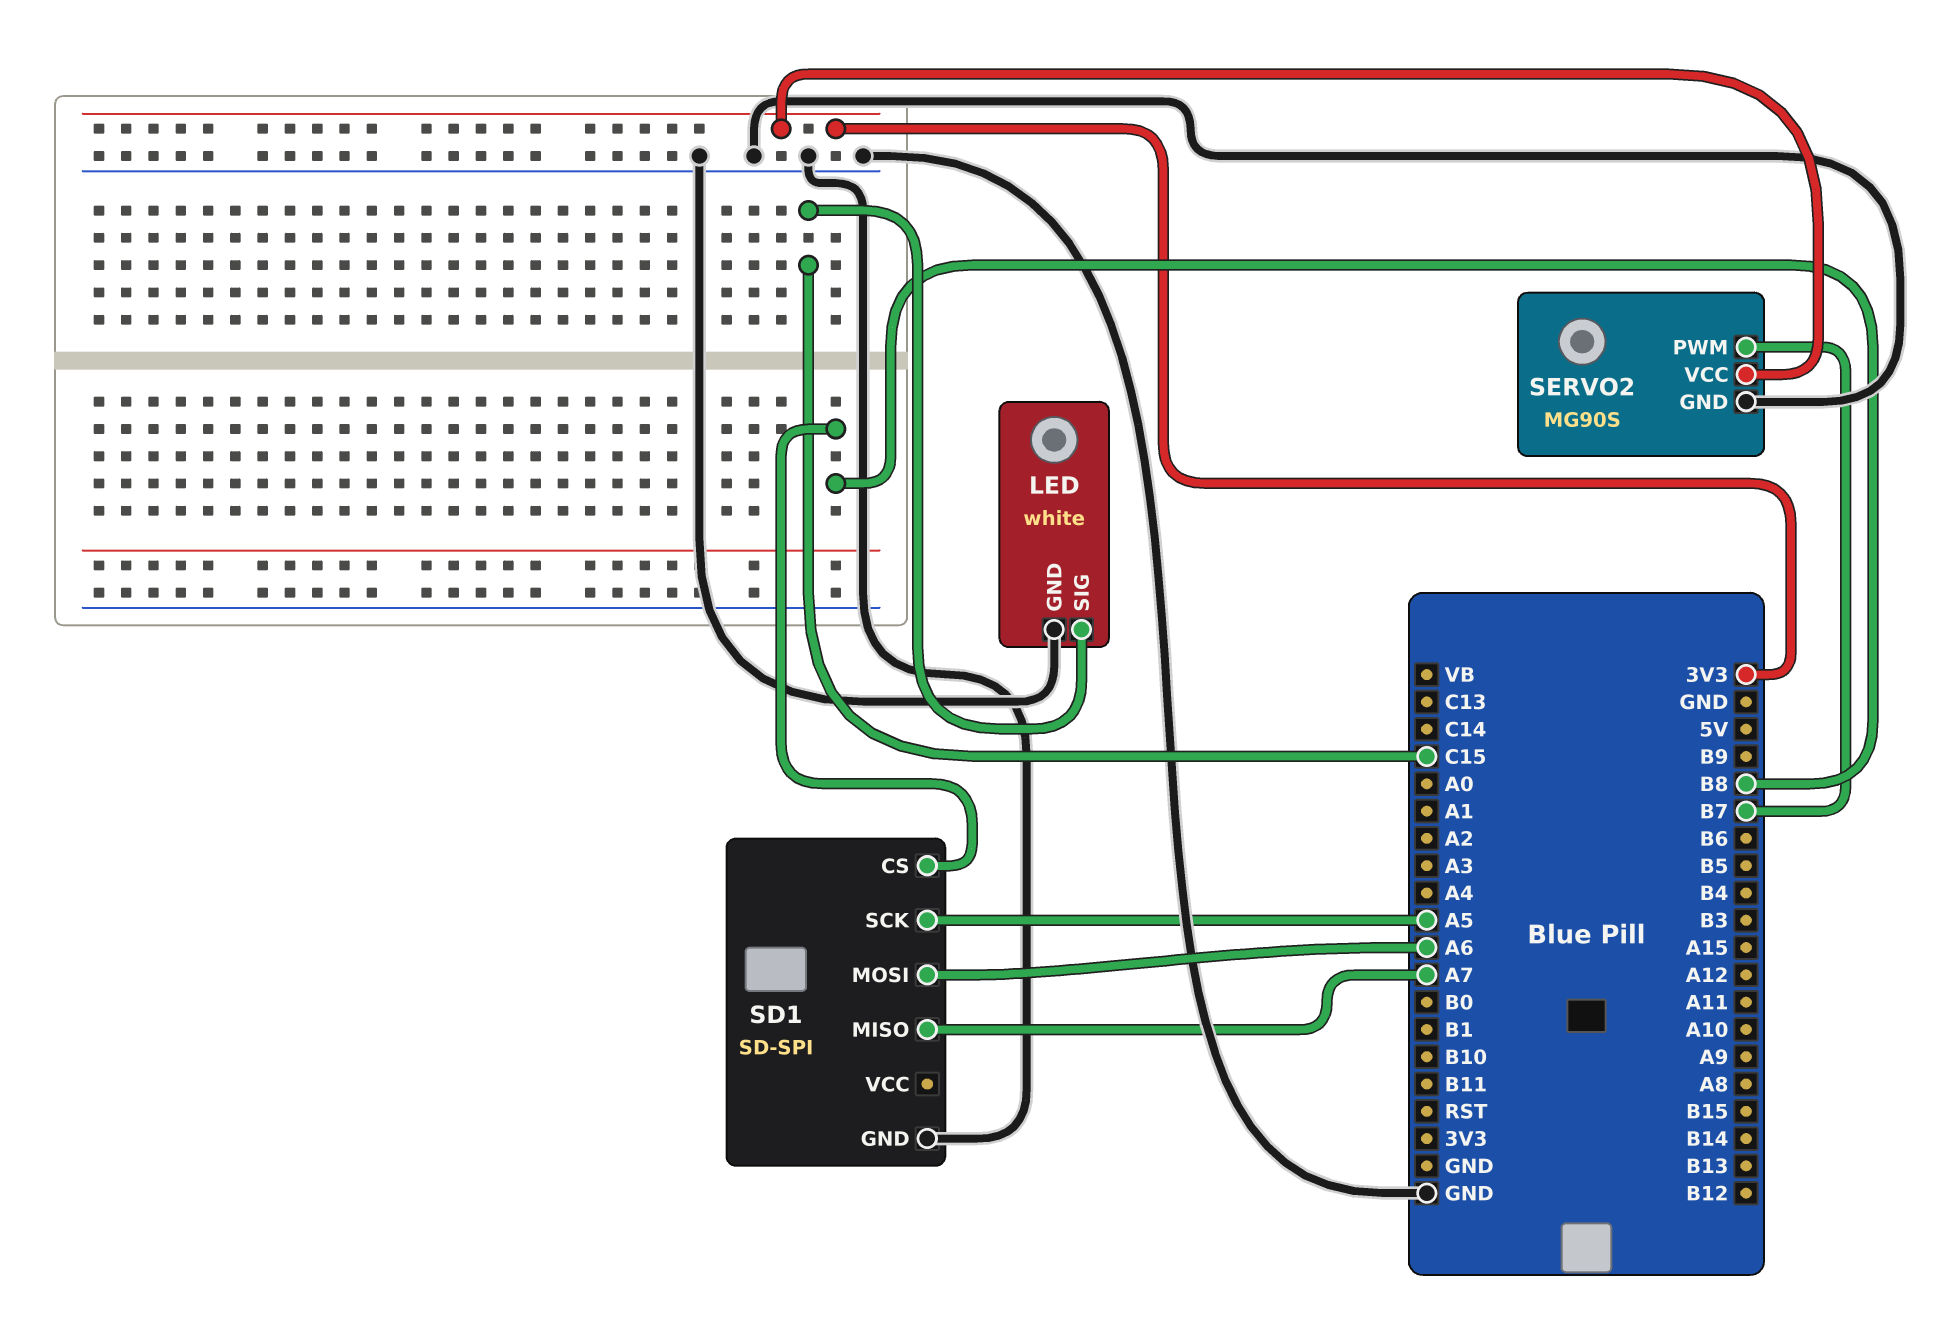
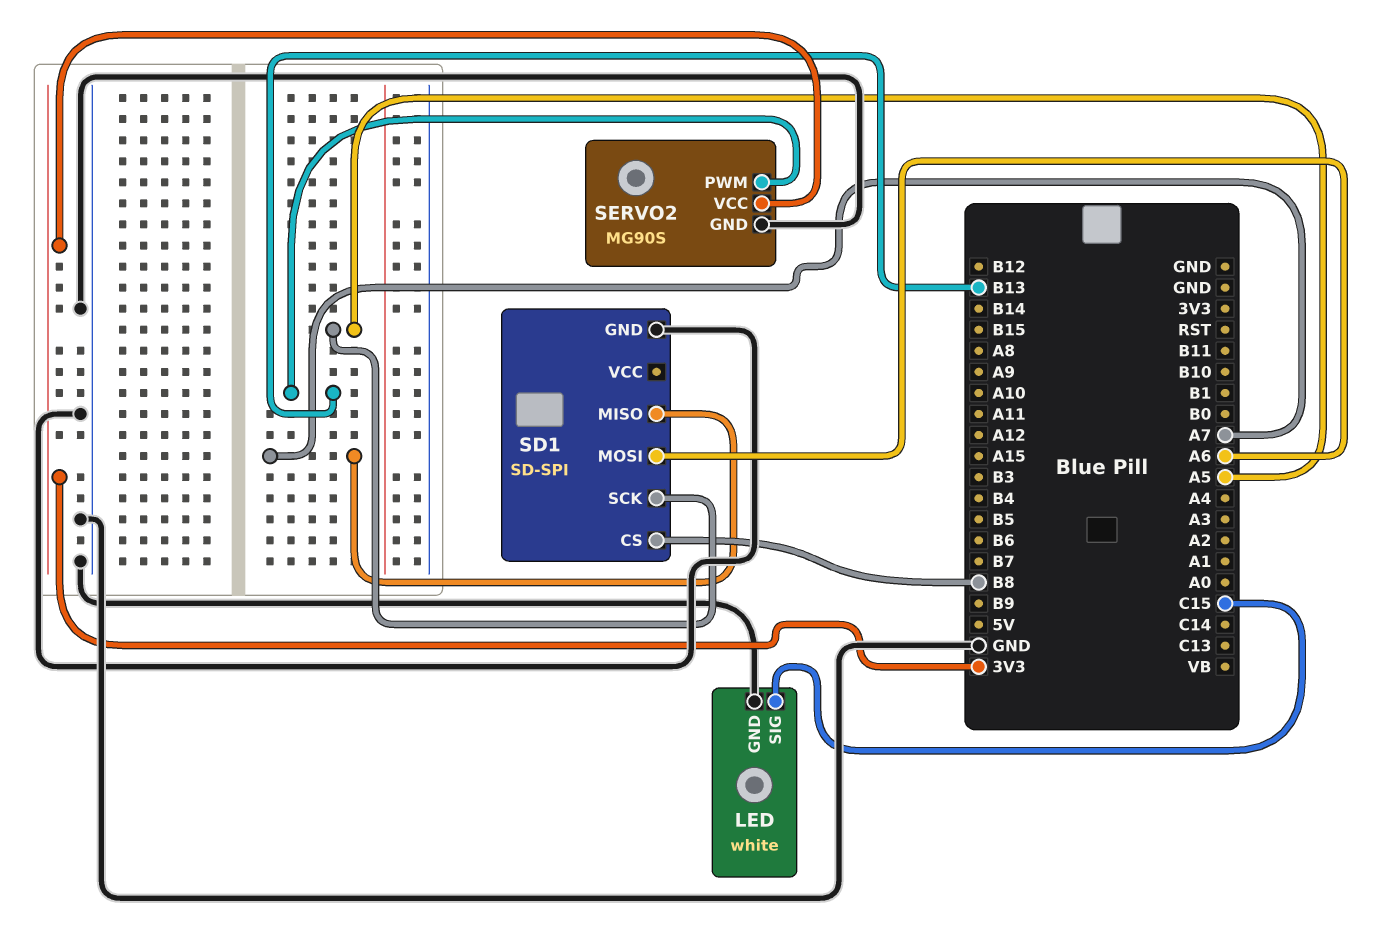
SERVO2 pin PWM: B7 -> B13

